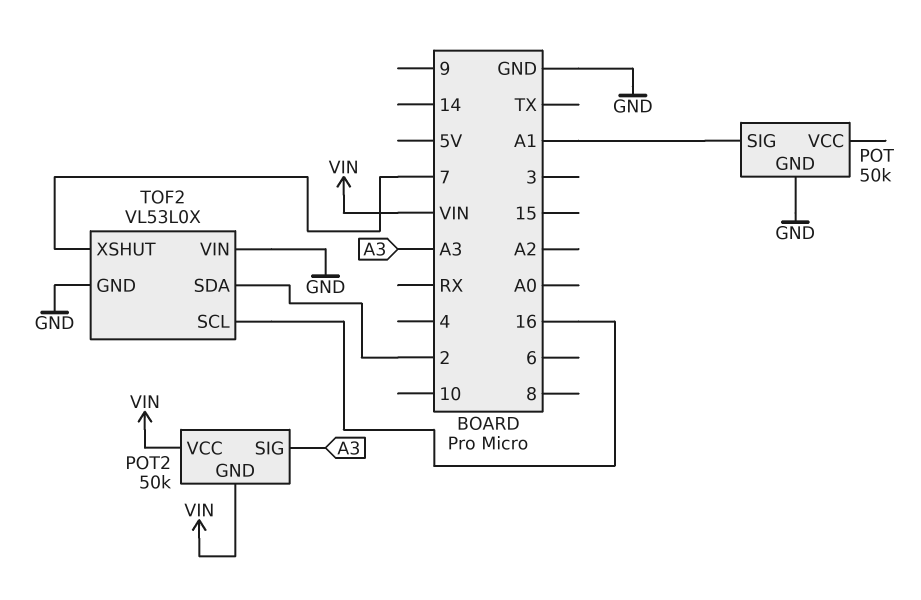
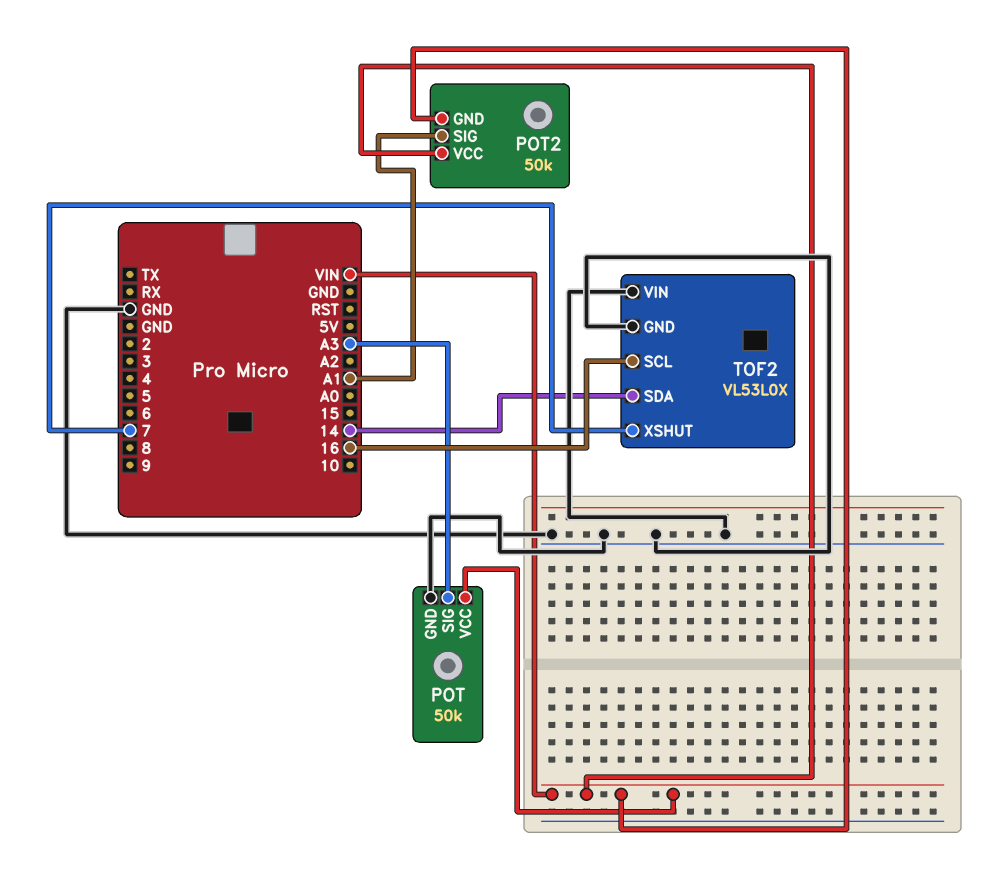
POT pin SIG: A1 -> A3
POT pin VCC: none -> VIN
POT2 pin SIG: A3 -> A1
TOF2 pin SDA: 2 -> 14

